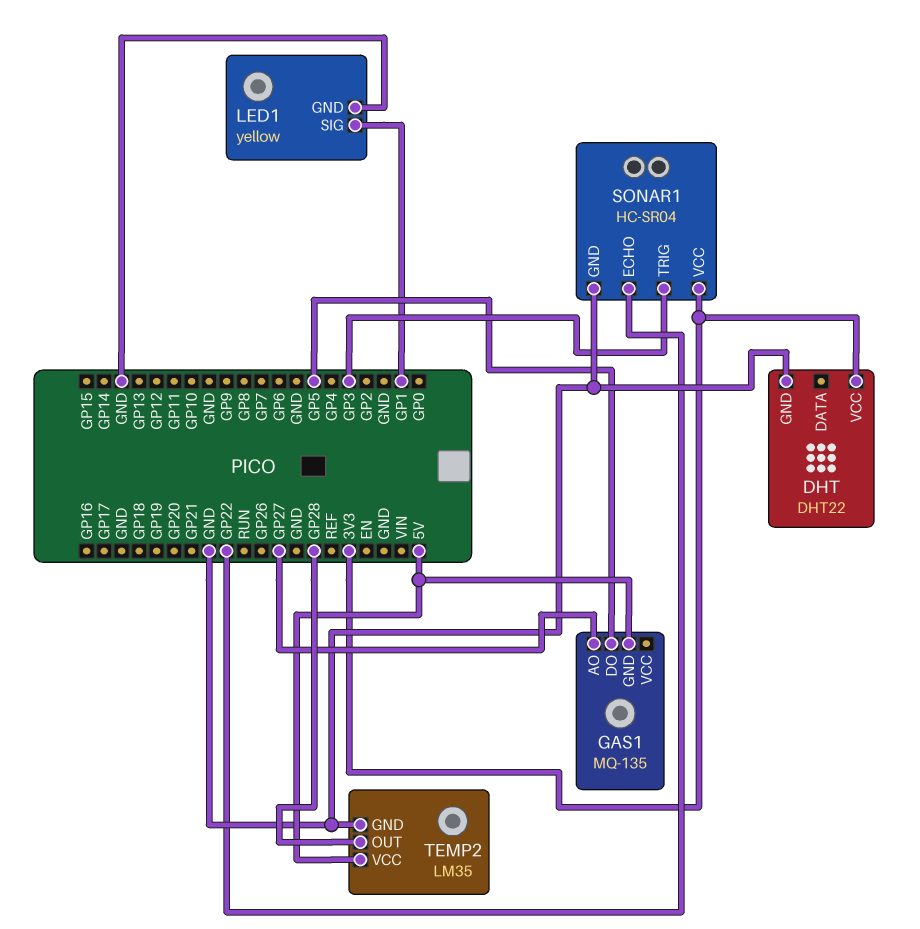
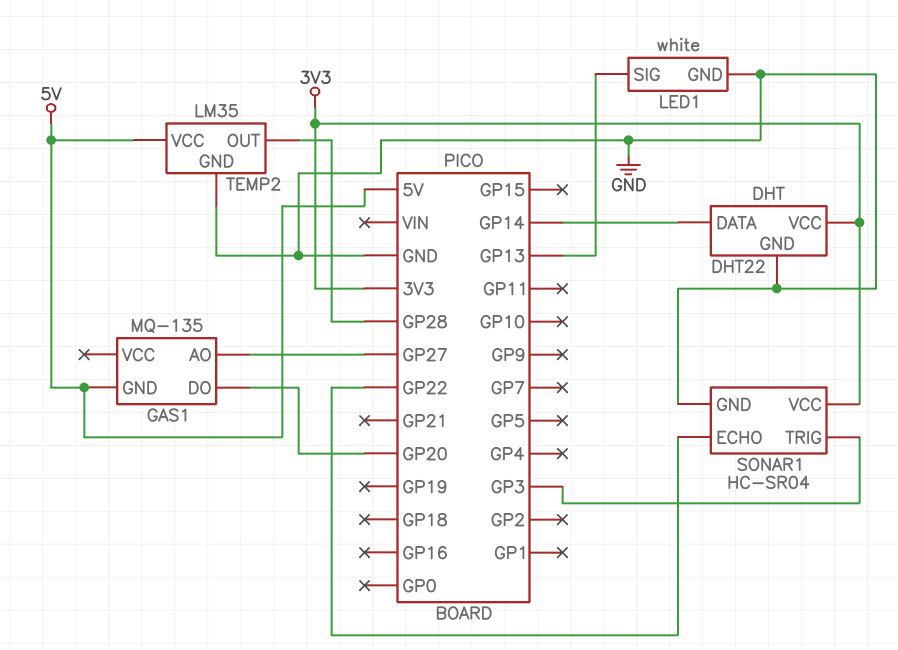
DHT pin DATA: none -> GP14
GAS1 pin DO: GP5 -> GP20
LED1: yellow -> white
LED1 pin SIG: GP1 -> GP13

